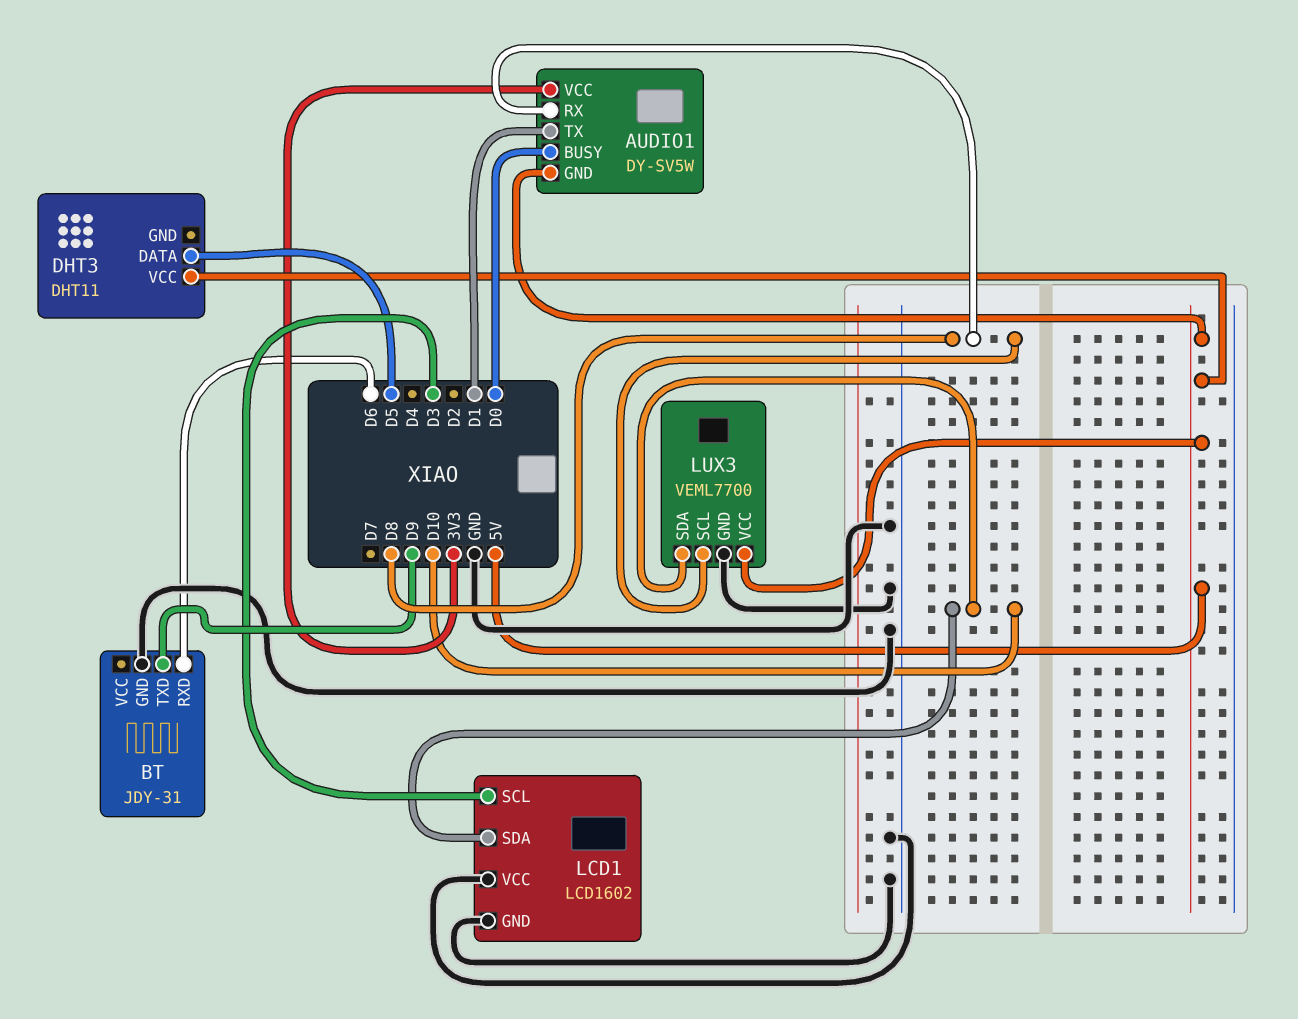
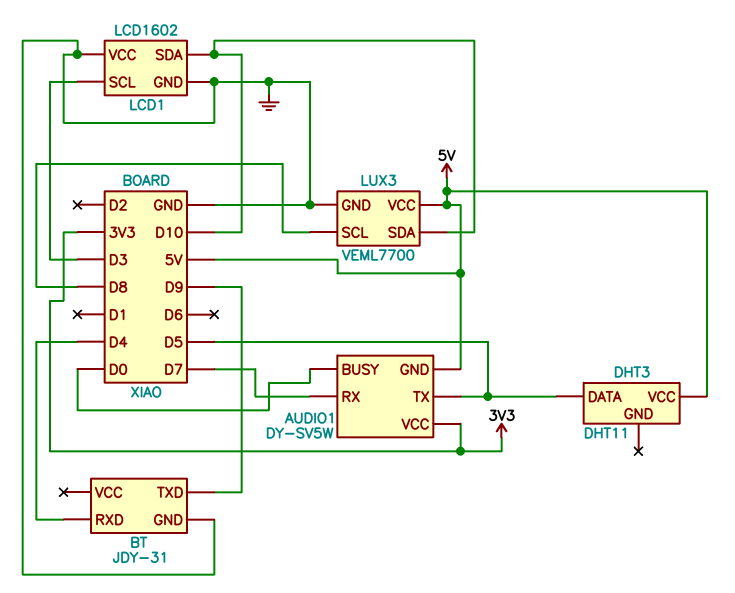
AUDIO1 pin RX: D8 -> D7
AUDIO1 pin TX: D1 -> D5
BT pin RXD: D6 -> D4

